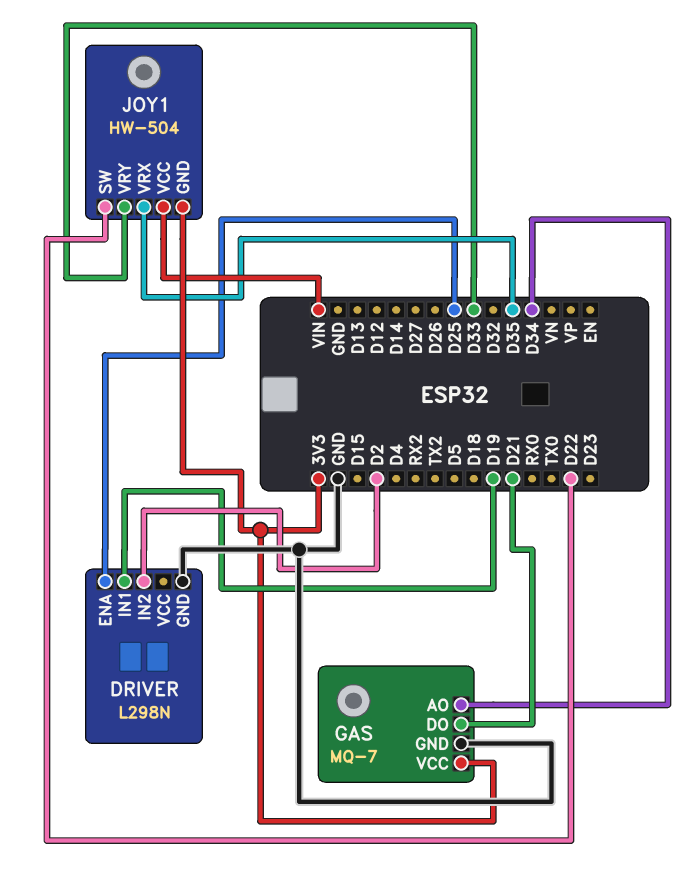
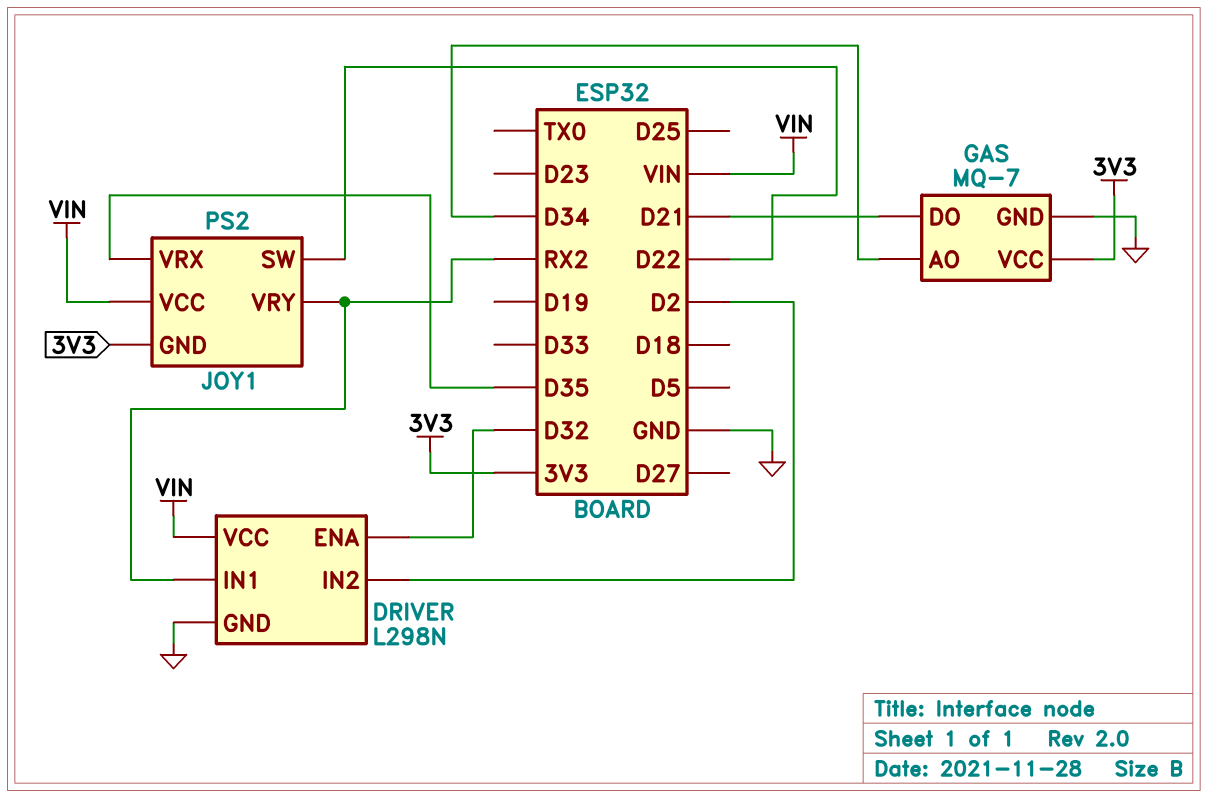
DRIVER pin ENA: D25 -> D32
DRIVER pin IN1: D19 -> RX2
DRIVER pin VCC: none -> VIN
JOY1: HW-504 -> PS2
JOY1 pin VRY: D33 -> RX2

